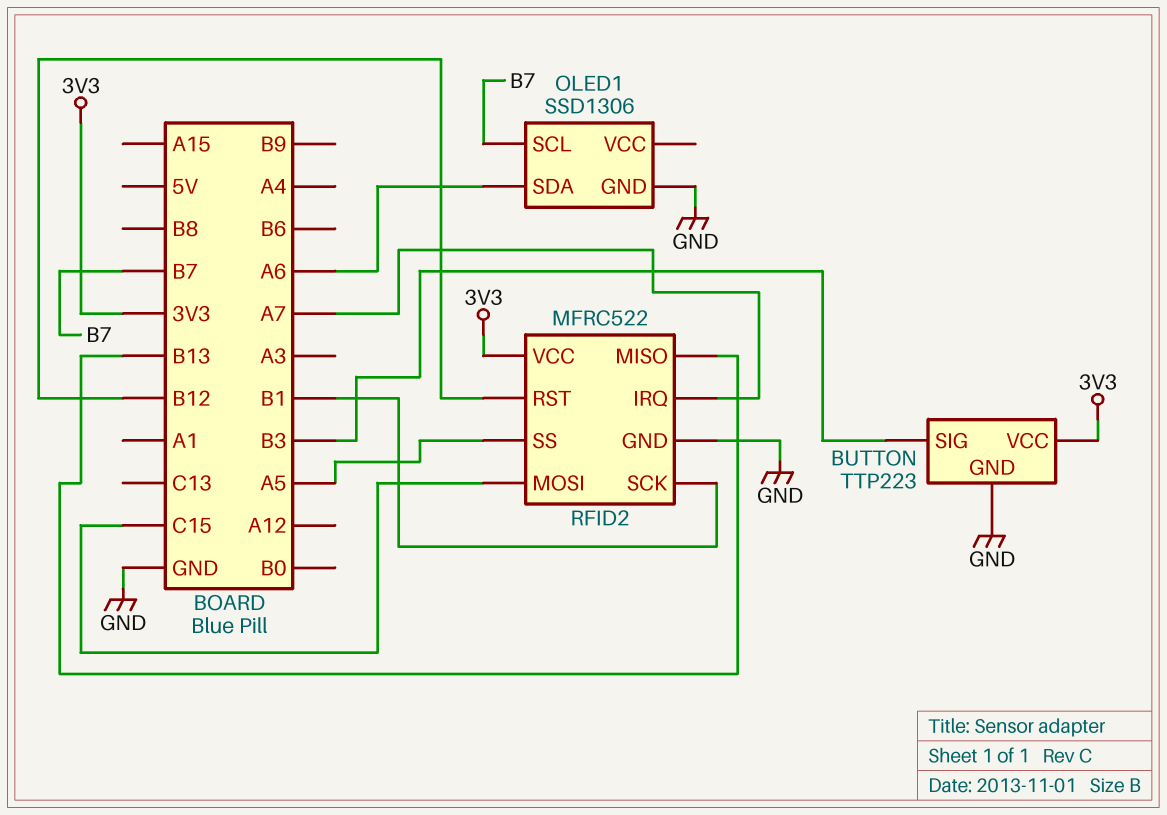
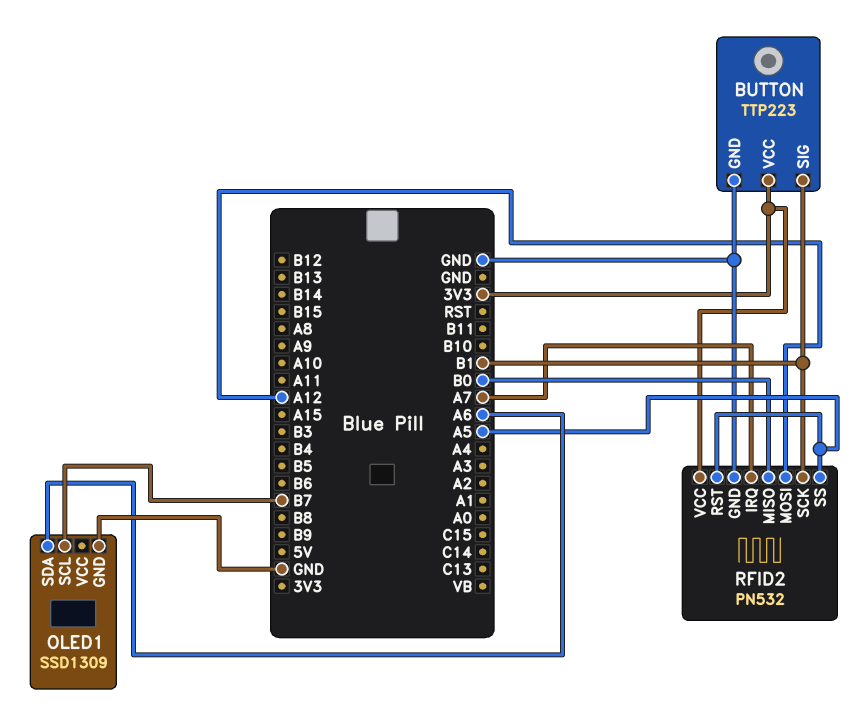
BUTTON pin SIG: B3 -> B1
OLED1: SSD1306 -> SSD1309
RFID2: MFRC522 -> PN532
RFID2 pin MISO: B13 -> B0
RFID2 pin MOSI: C15 -> A12
RFID2 pin RST: B12 -> A5

